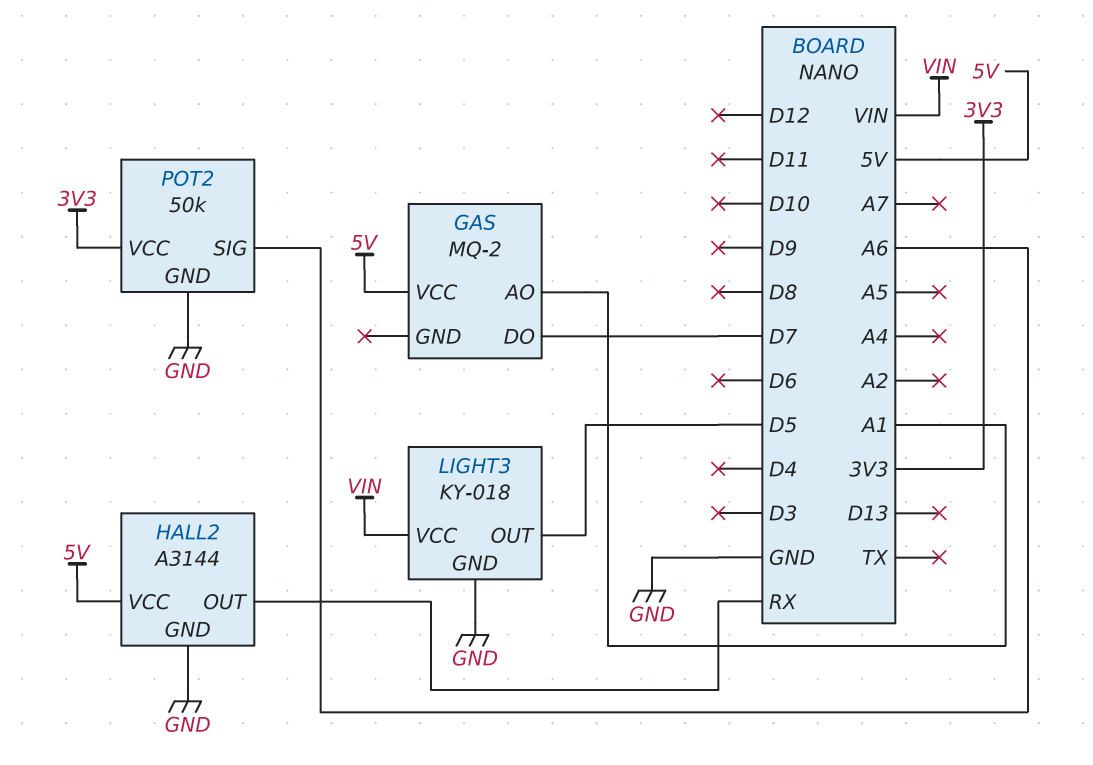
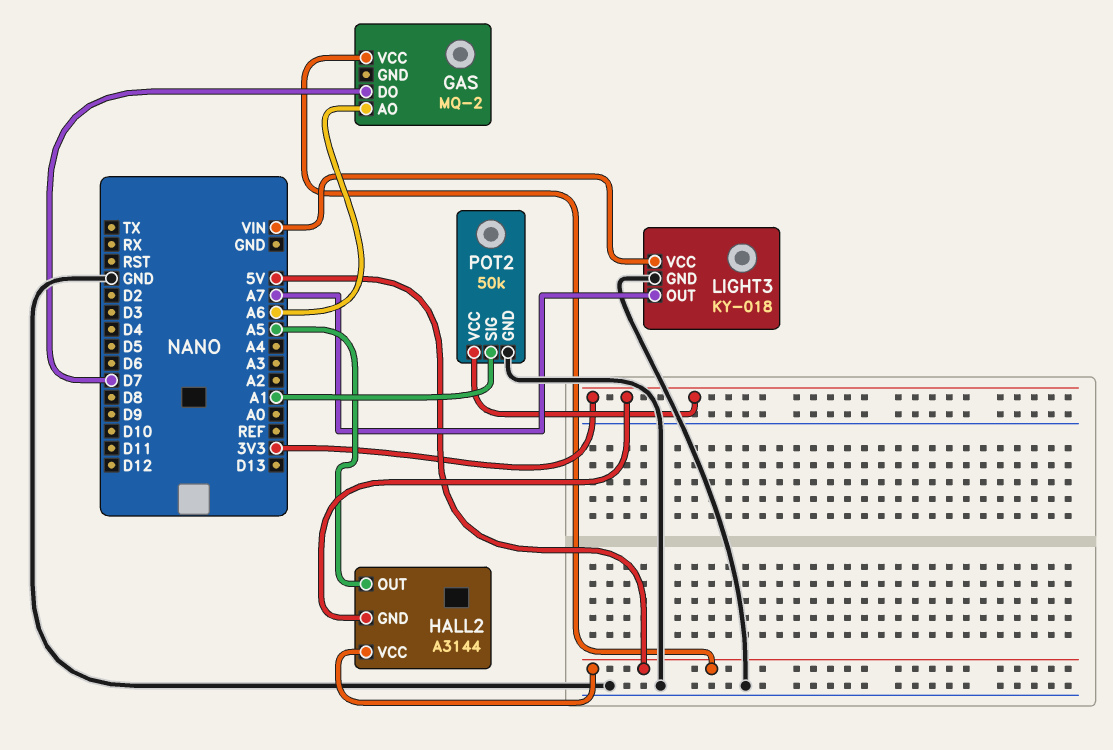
GAS pin AO: A1 -> A6
HALL2 pin GND: GND -> 3V3
HALL2 pin OUT: RX -> A5
LIGHT3 pin OUT: D5 -> A7
POT2 pin SIG: A6 -> A1

